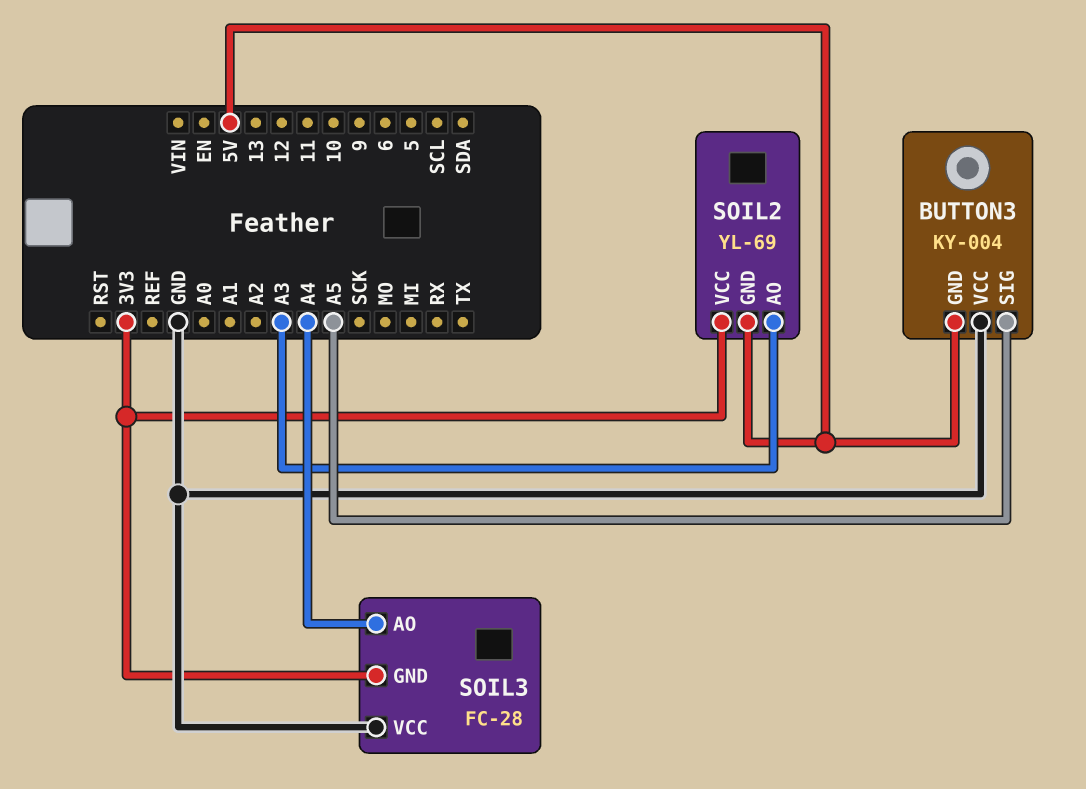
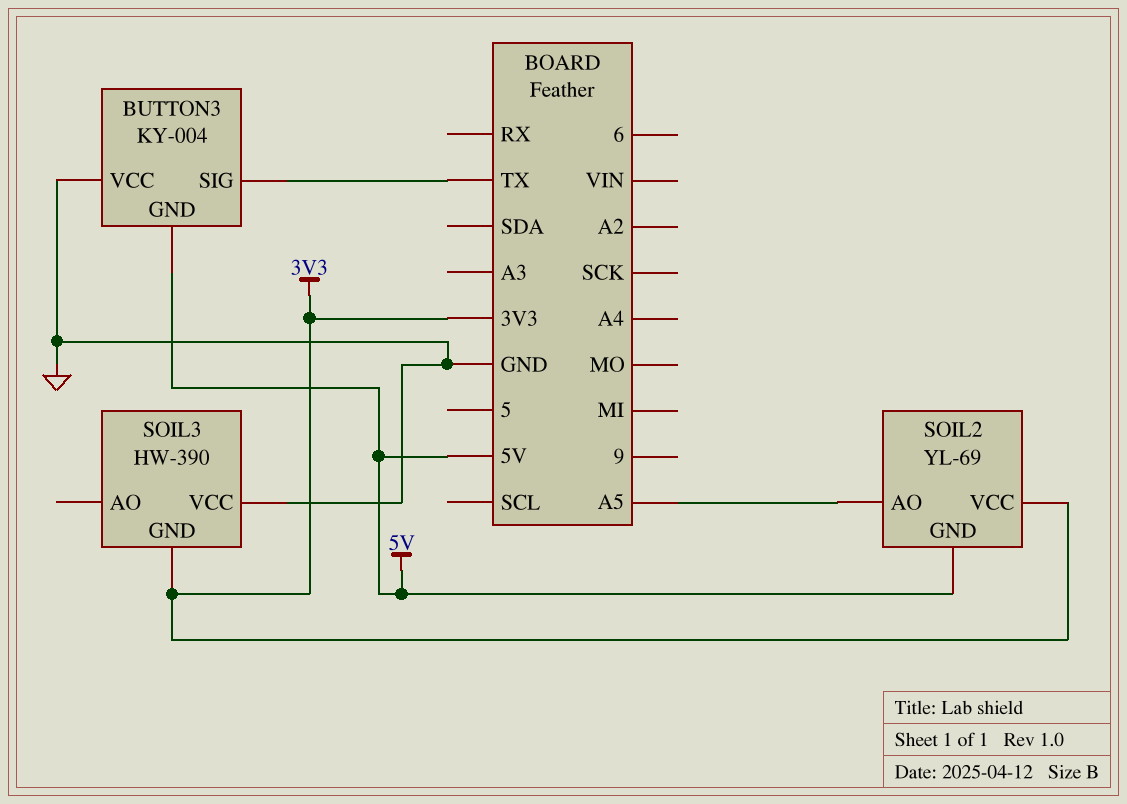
BUTTON3 pin SIG: A5 -> TX
SOIL2 pin AO: A3 -> A5
SOIL3: FC-28 -> HW-390
SOIL3 pin AO: A4 -> none

